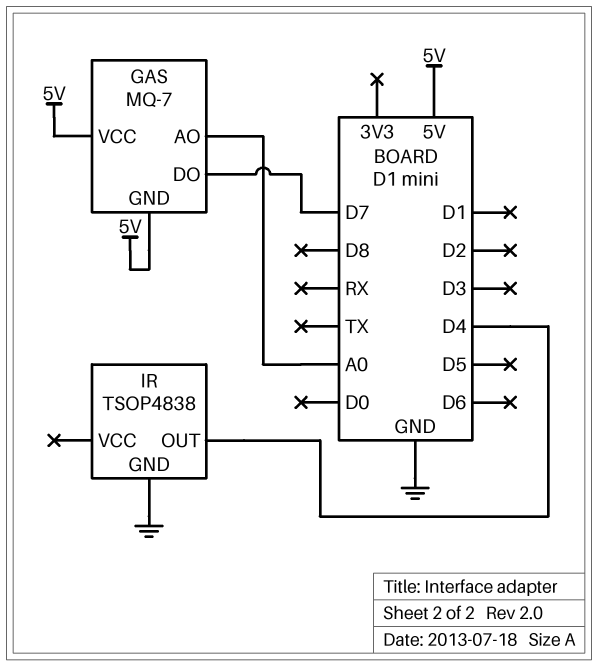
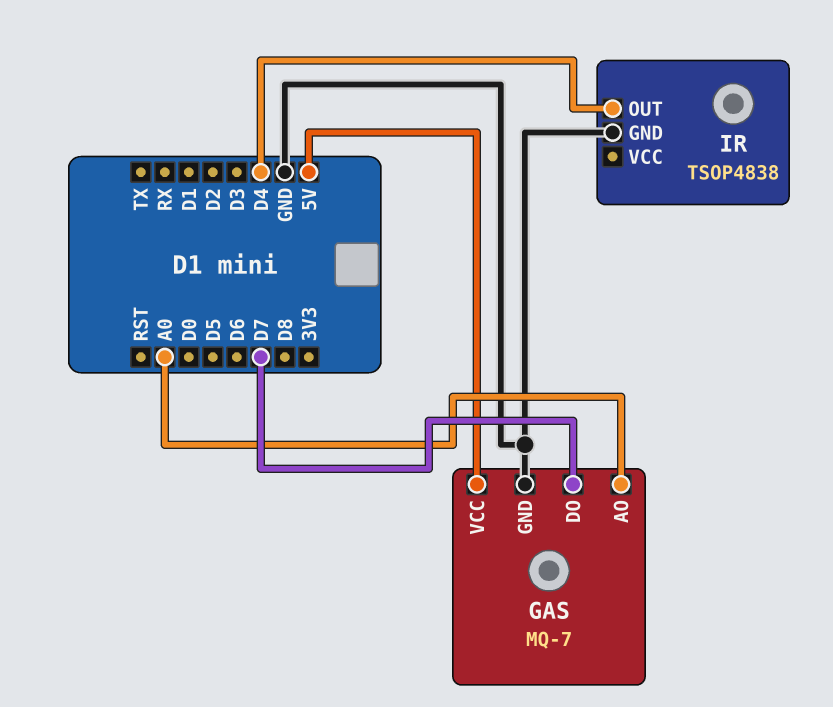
GAS pin GND: 5V -> GND

